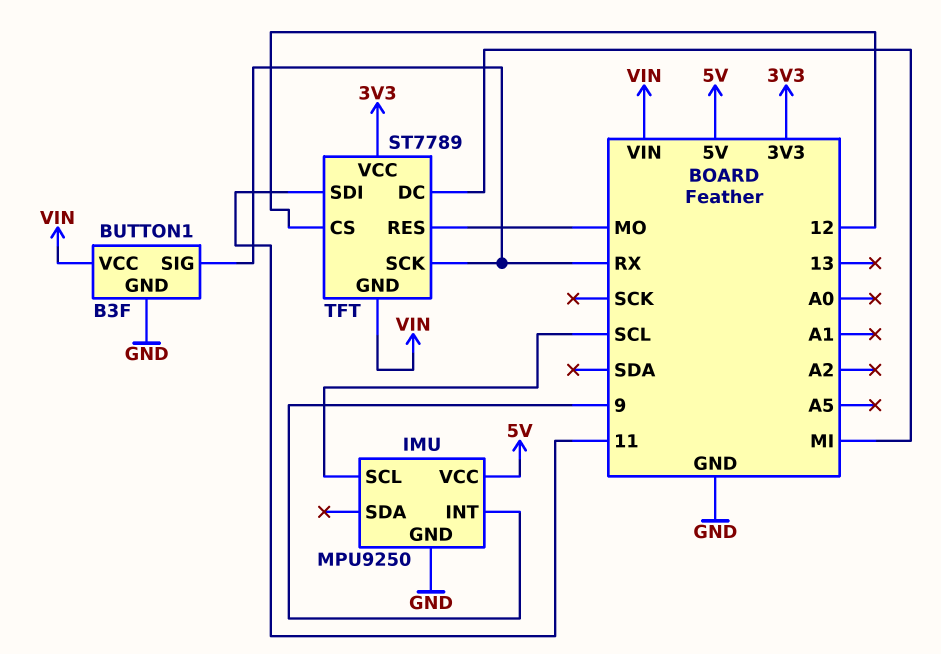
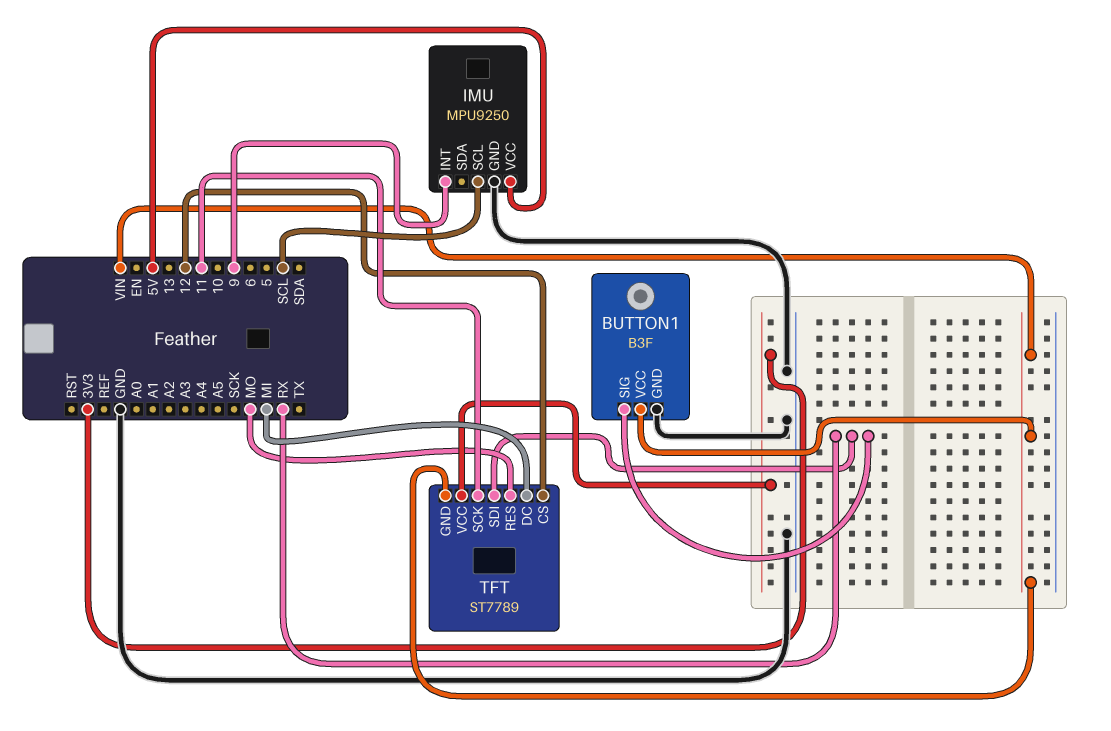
TFT pin SCK: RX -> 11
TFT pin SDI: 11 -> RX

